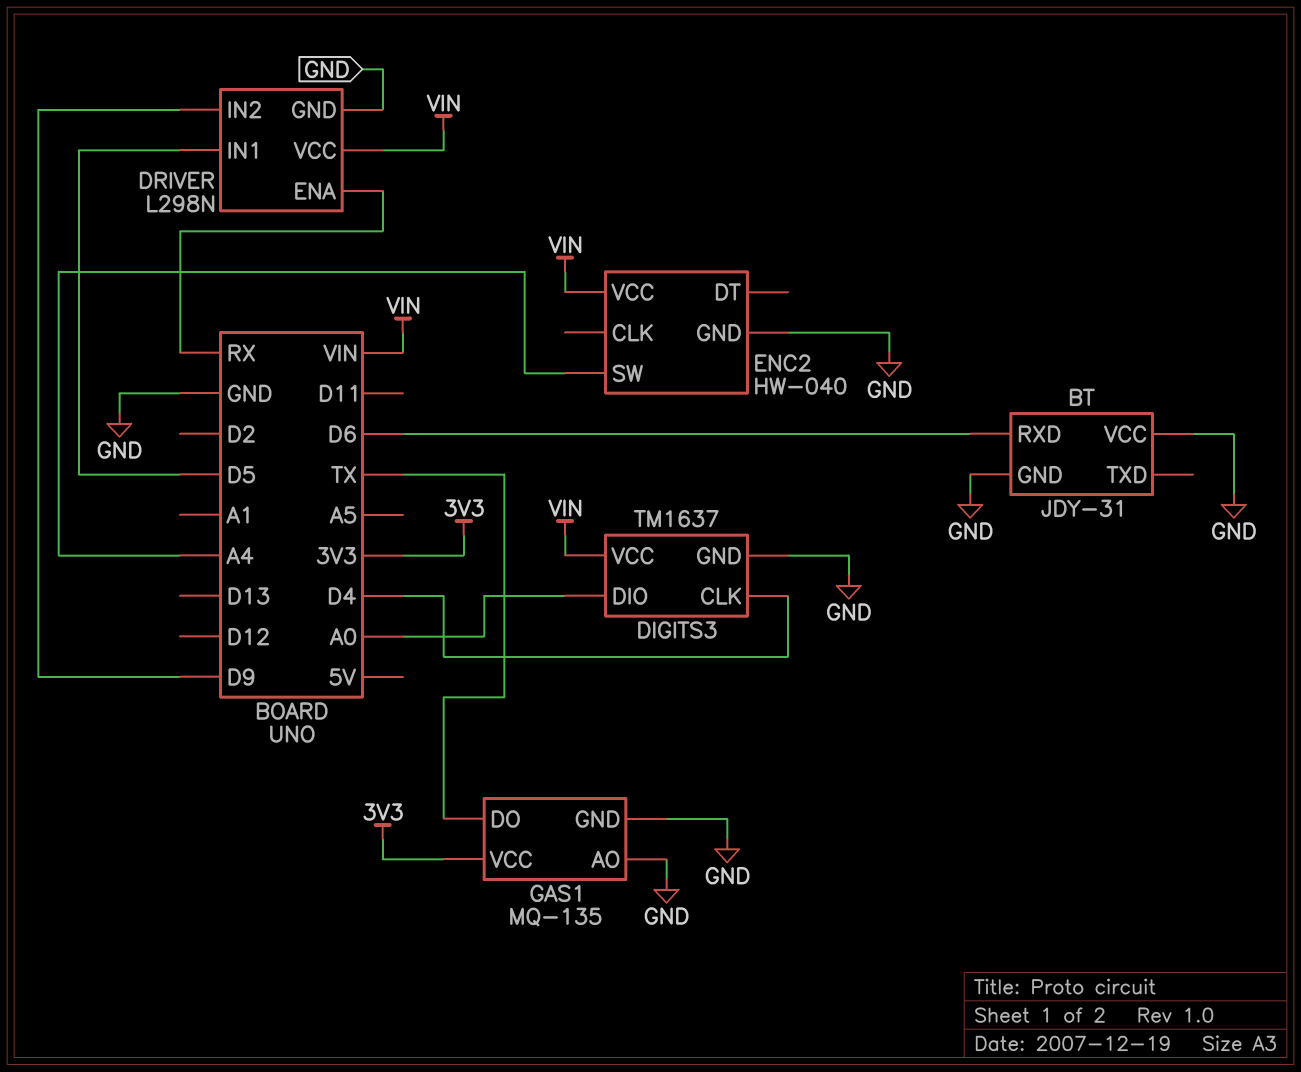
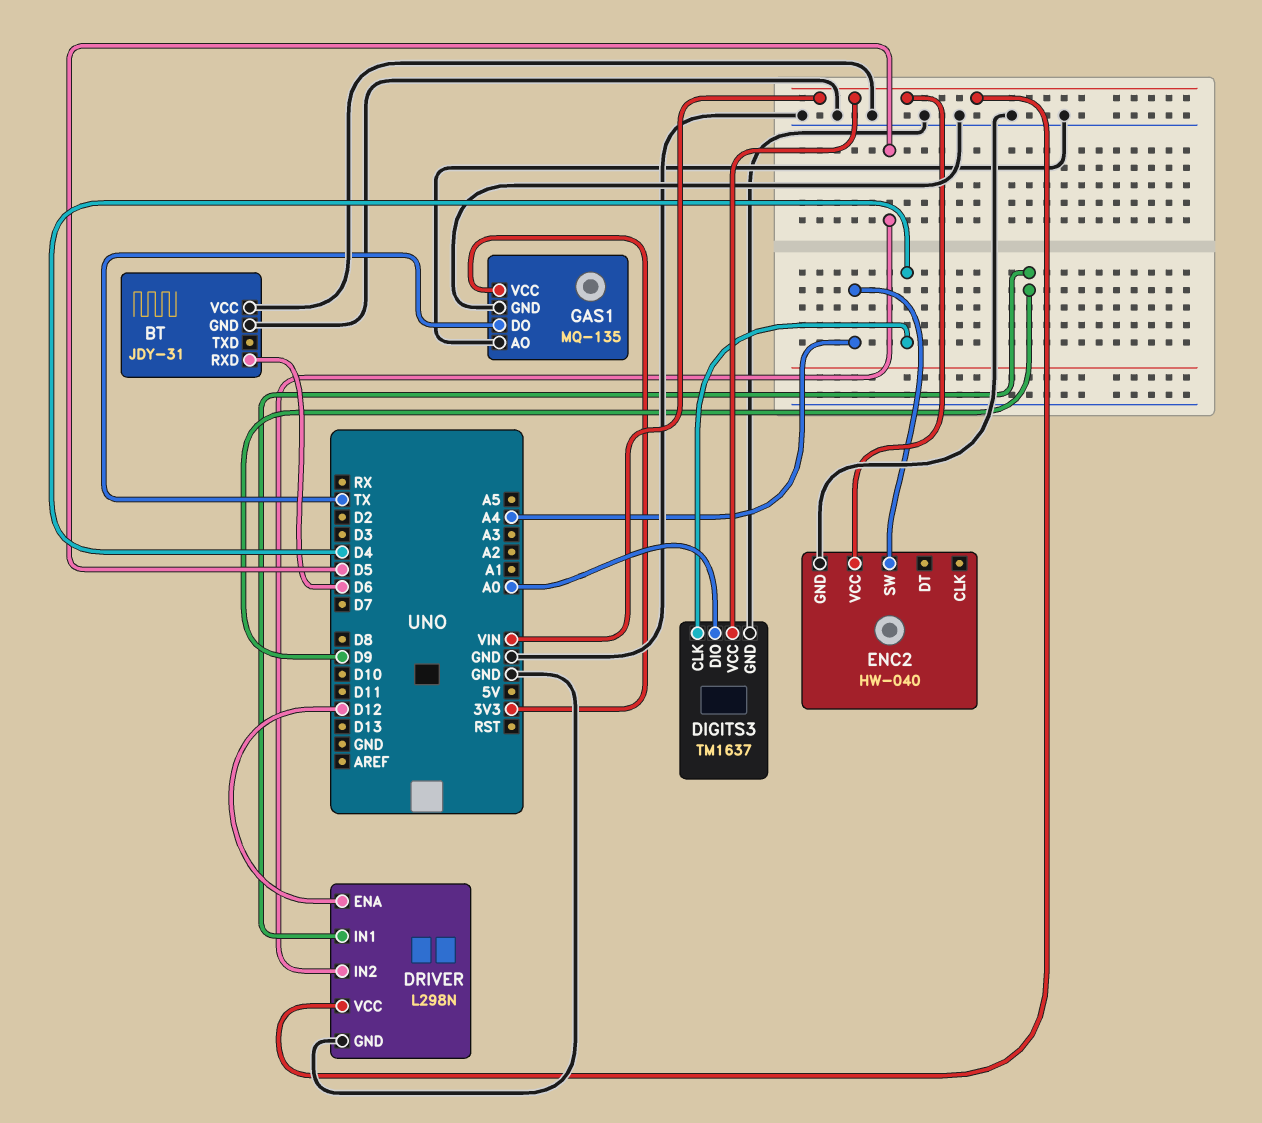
DRIVER pin ENA: RX -> D12
DRIVER pin IN1: D5 -> D9
DRIVER pin IN2: D9 -> D5

